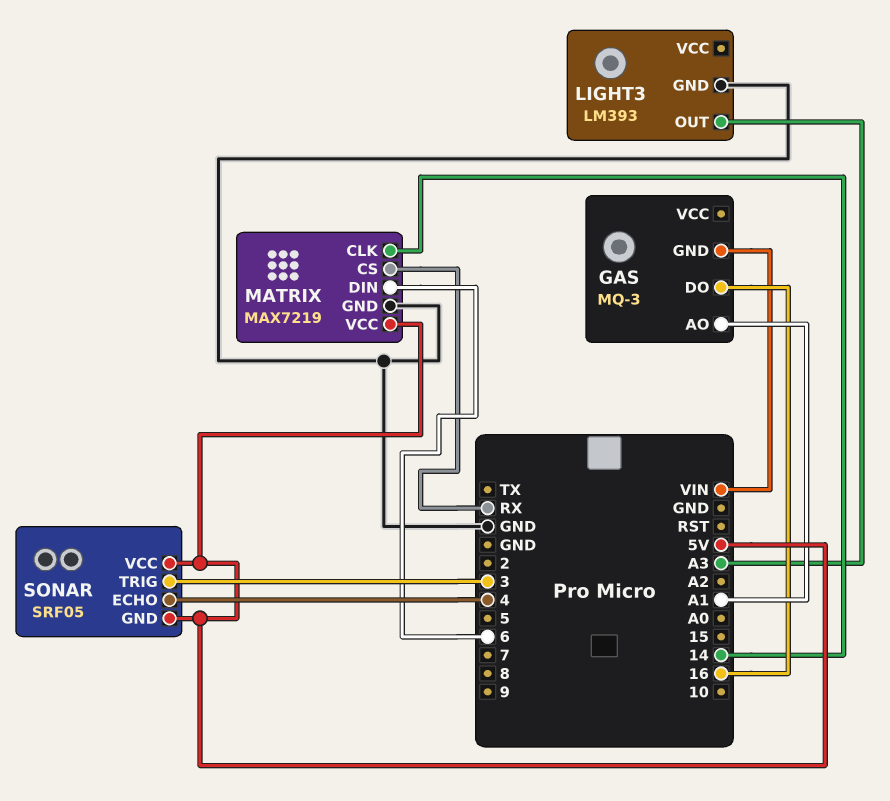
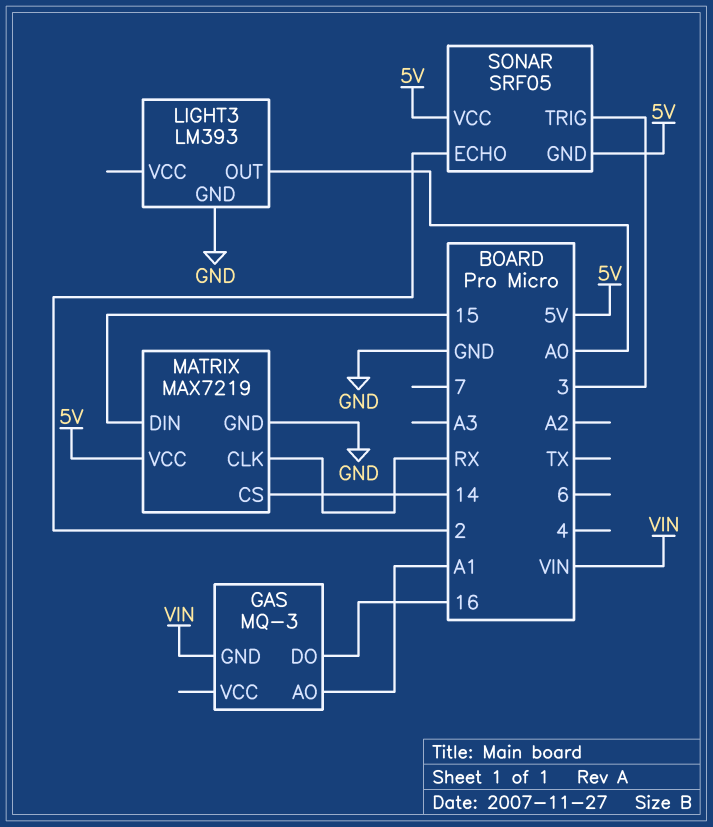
LIGHT3 pin OUT: A3 -> A0
MATRIX pin CLK: 14 -> RX
MATRIX pin CS: RX -> 14
MATRIX pin DIN: 6 -> 15
SONAR pin ECHO: 4 -> 2

